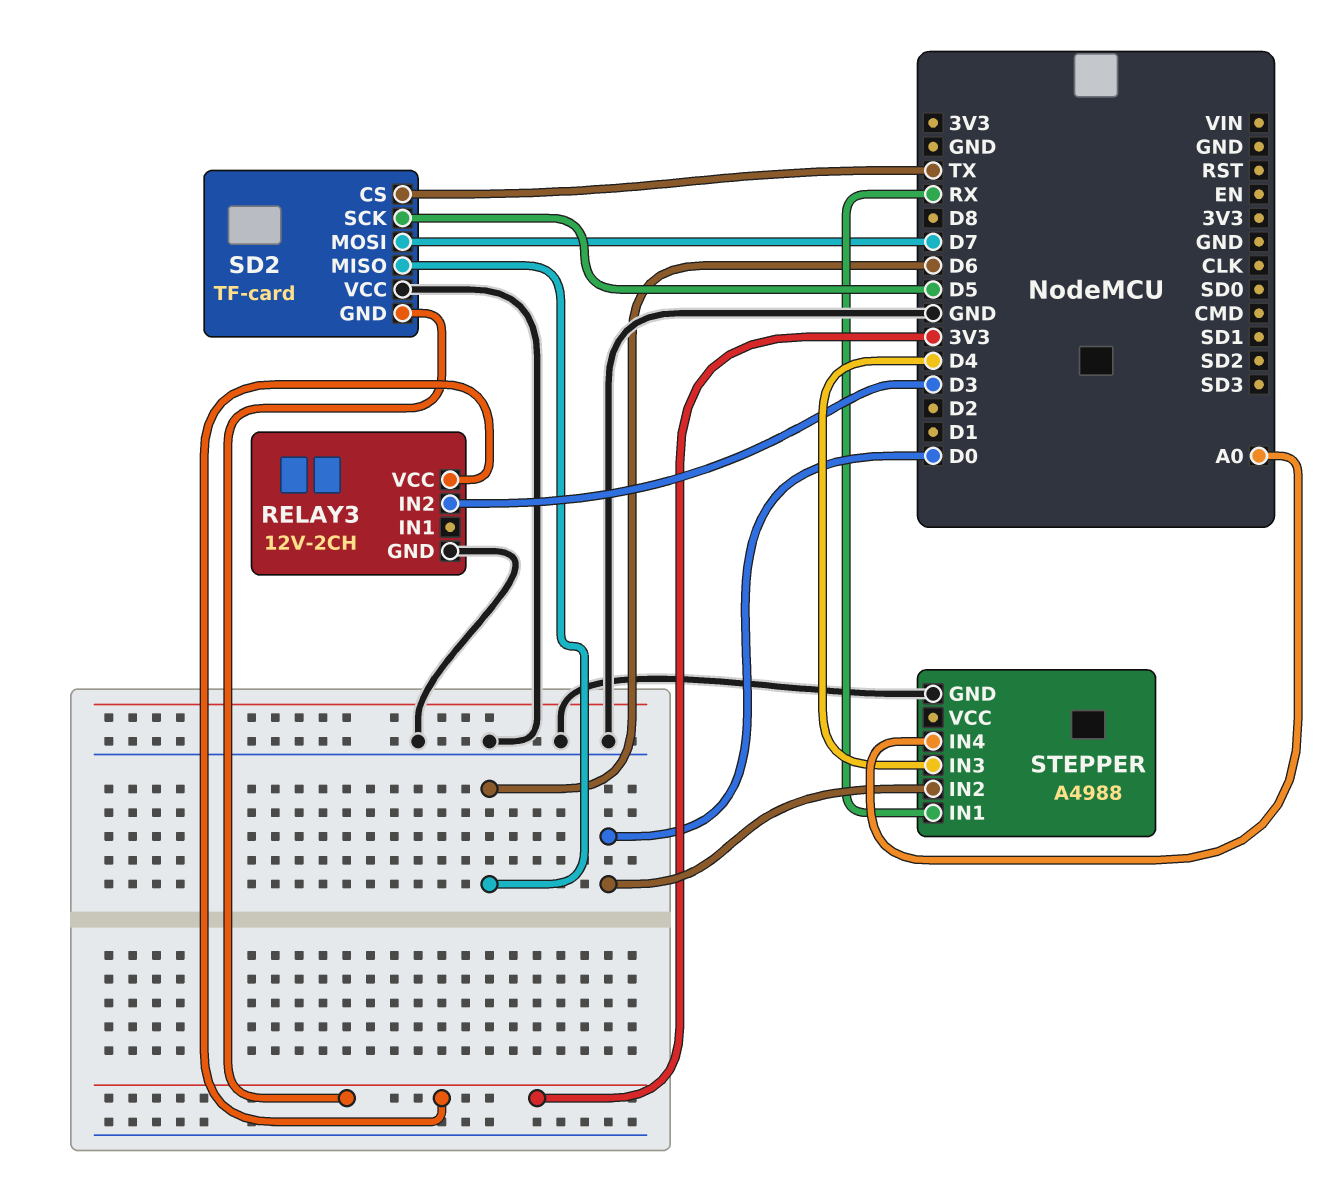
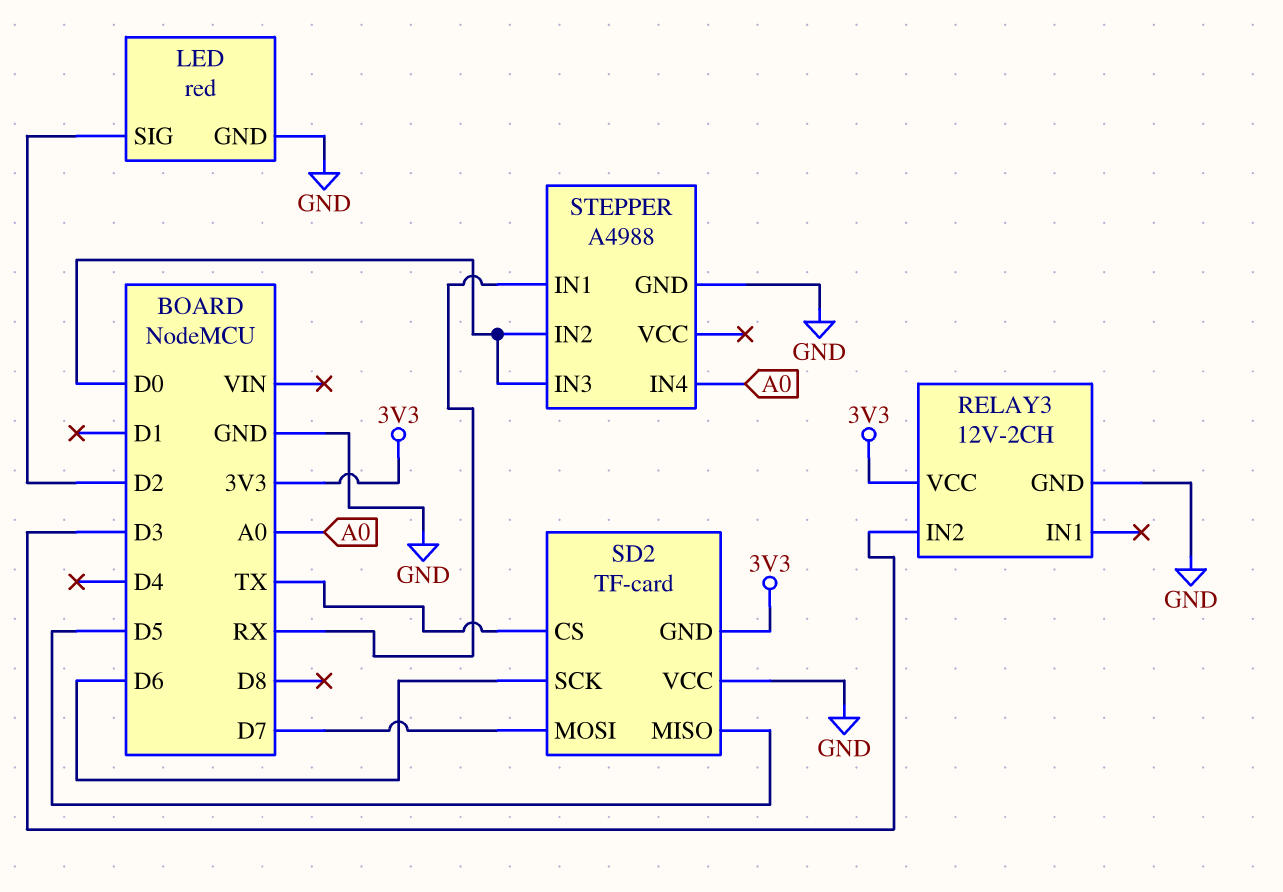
LED: none -> red
LED pin GND: none -> GND
LED pin SIG: none -> D2
SD2 pin MISO: D6 -> D5
SD2 pin SCK: D5 -> D6
STEPPER pin IN3: D4 -> D0

